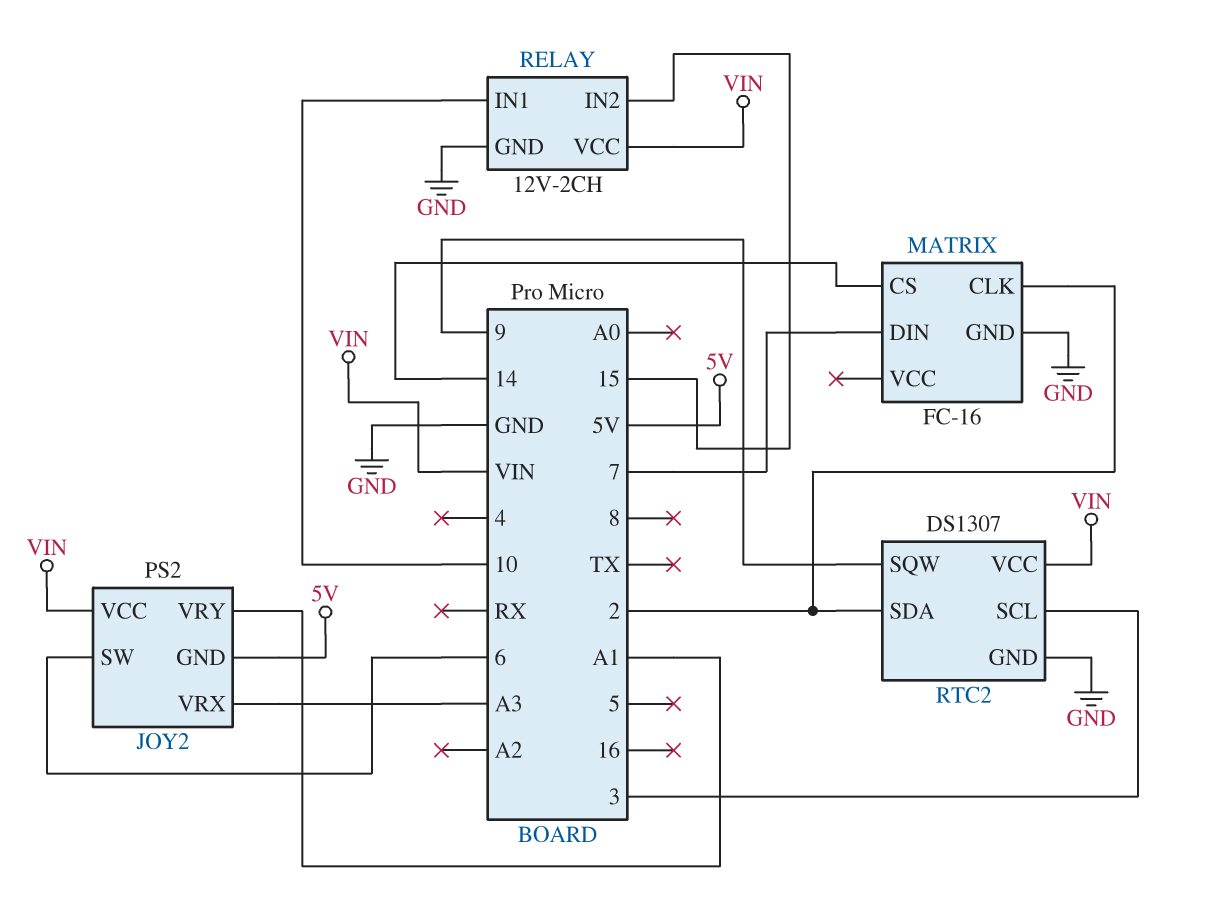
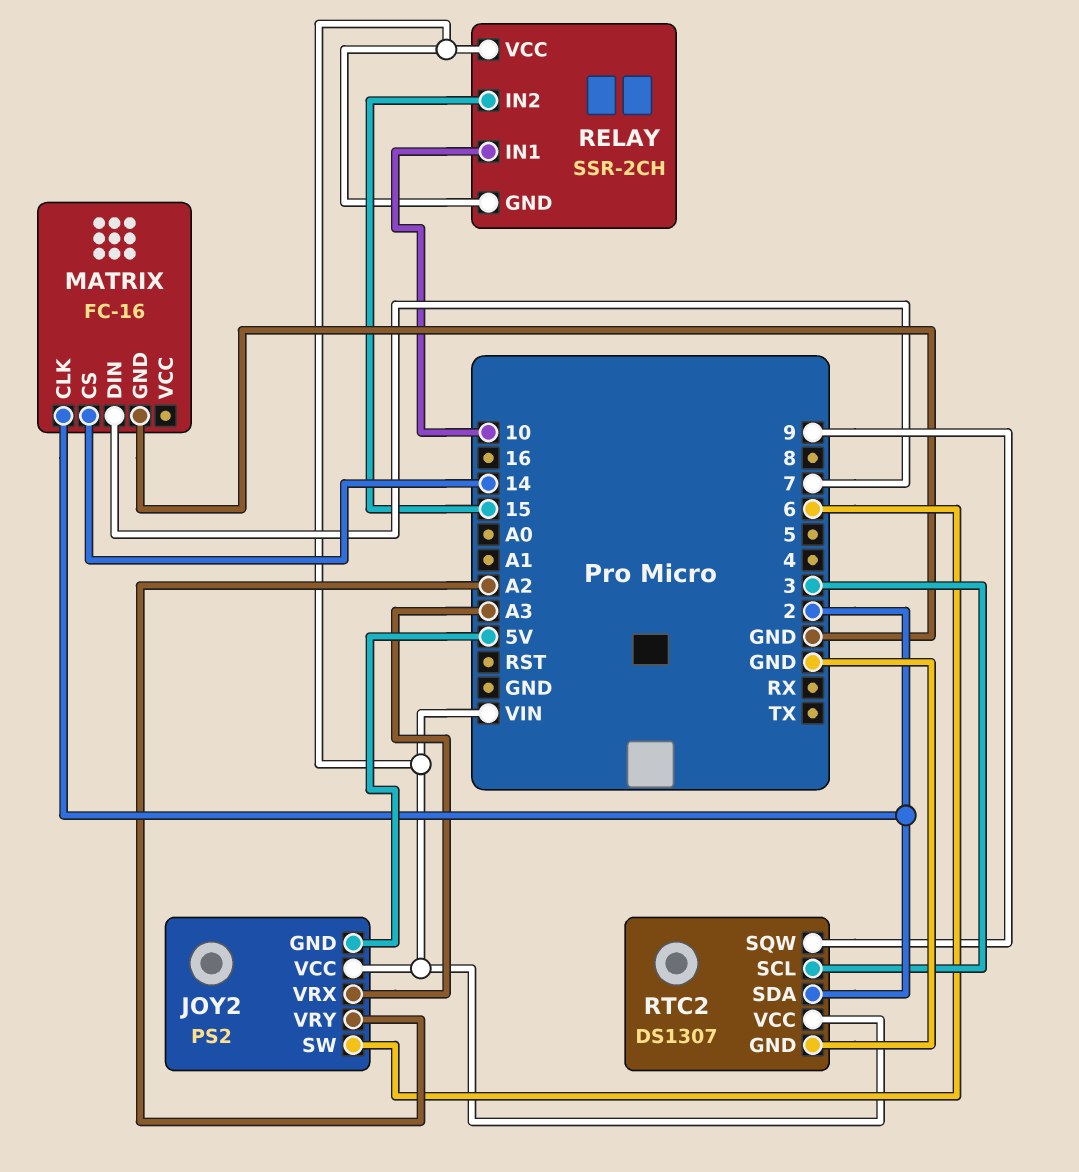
JOY2 pin VRY: A1 -> A2
RELAY: 12V-2CH -> SSR-2CH
RELAY pin GND: GND -> VIN

